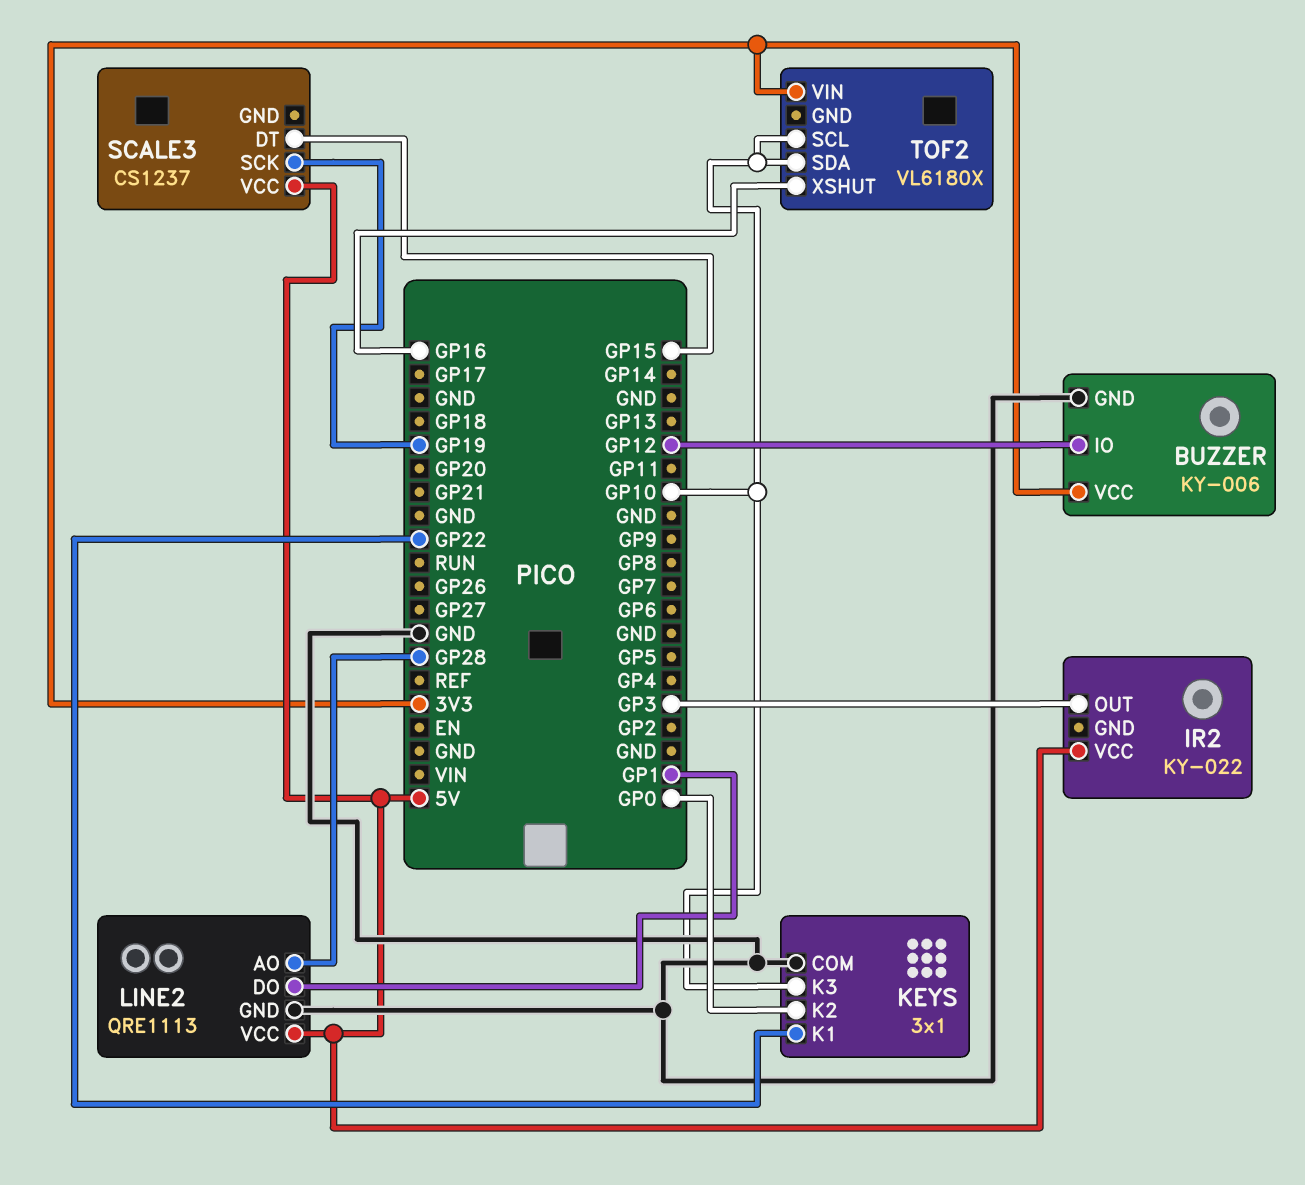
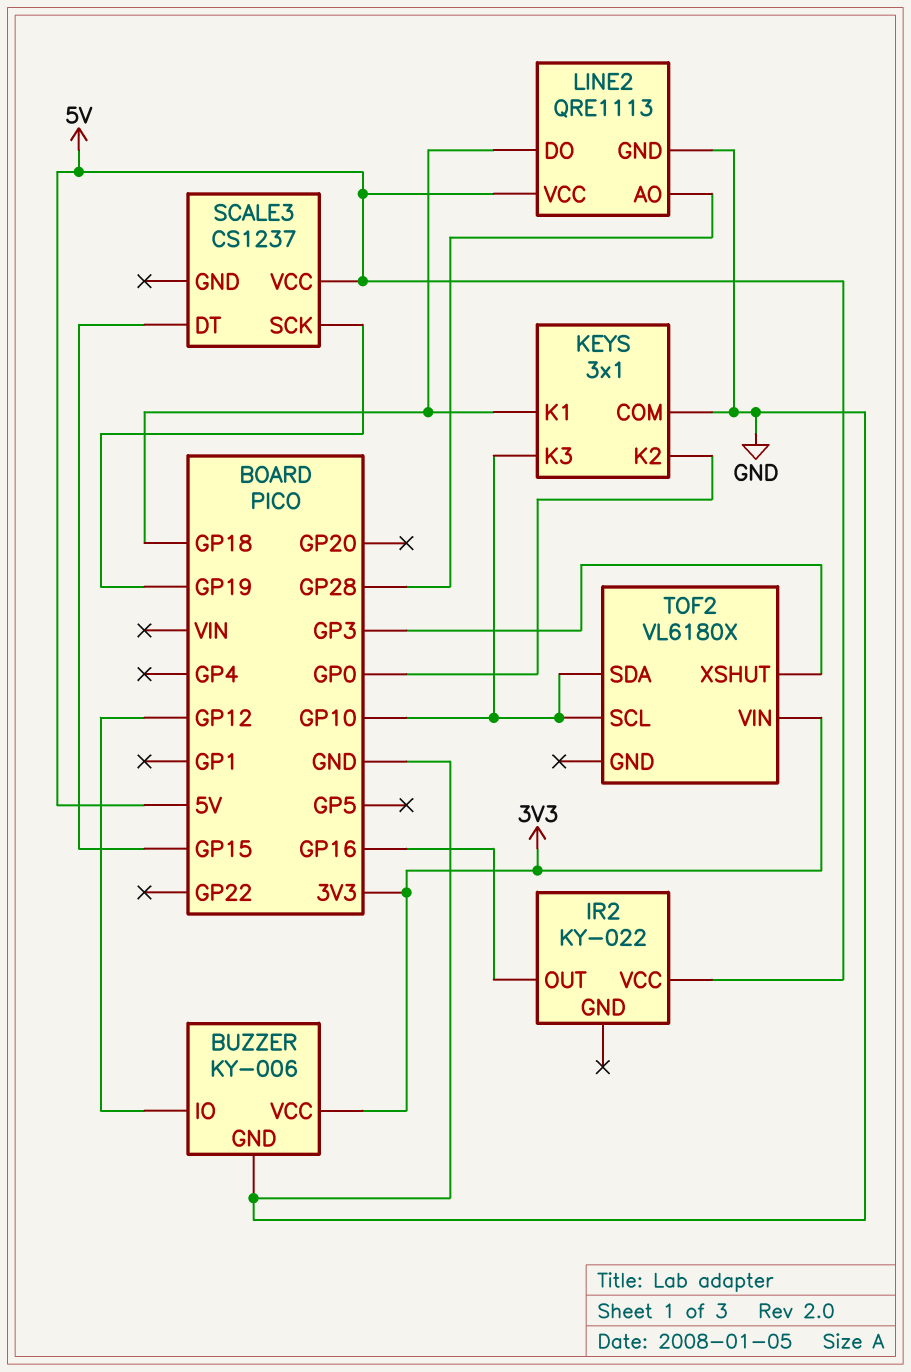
IR2 pin OUT: GP3 -> GP16
KEYS pin K1: GP22 -> GP18
LINE2 pin DO: GP1 -> GP18
TOF2 pin XSHUT: GP16 -> GP3

